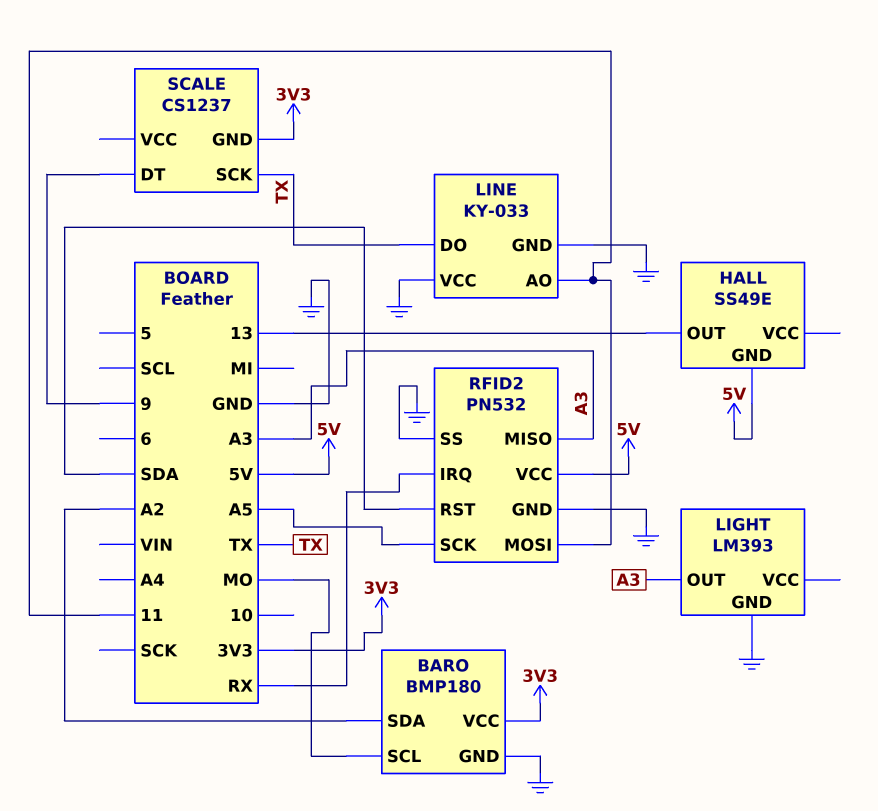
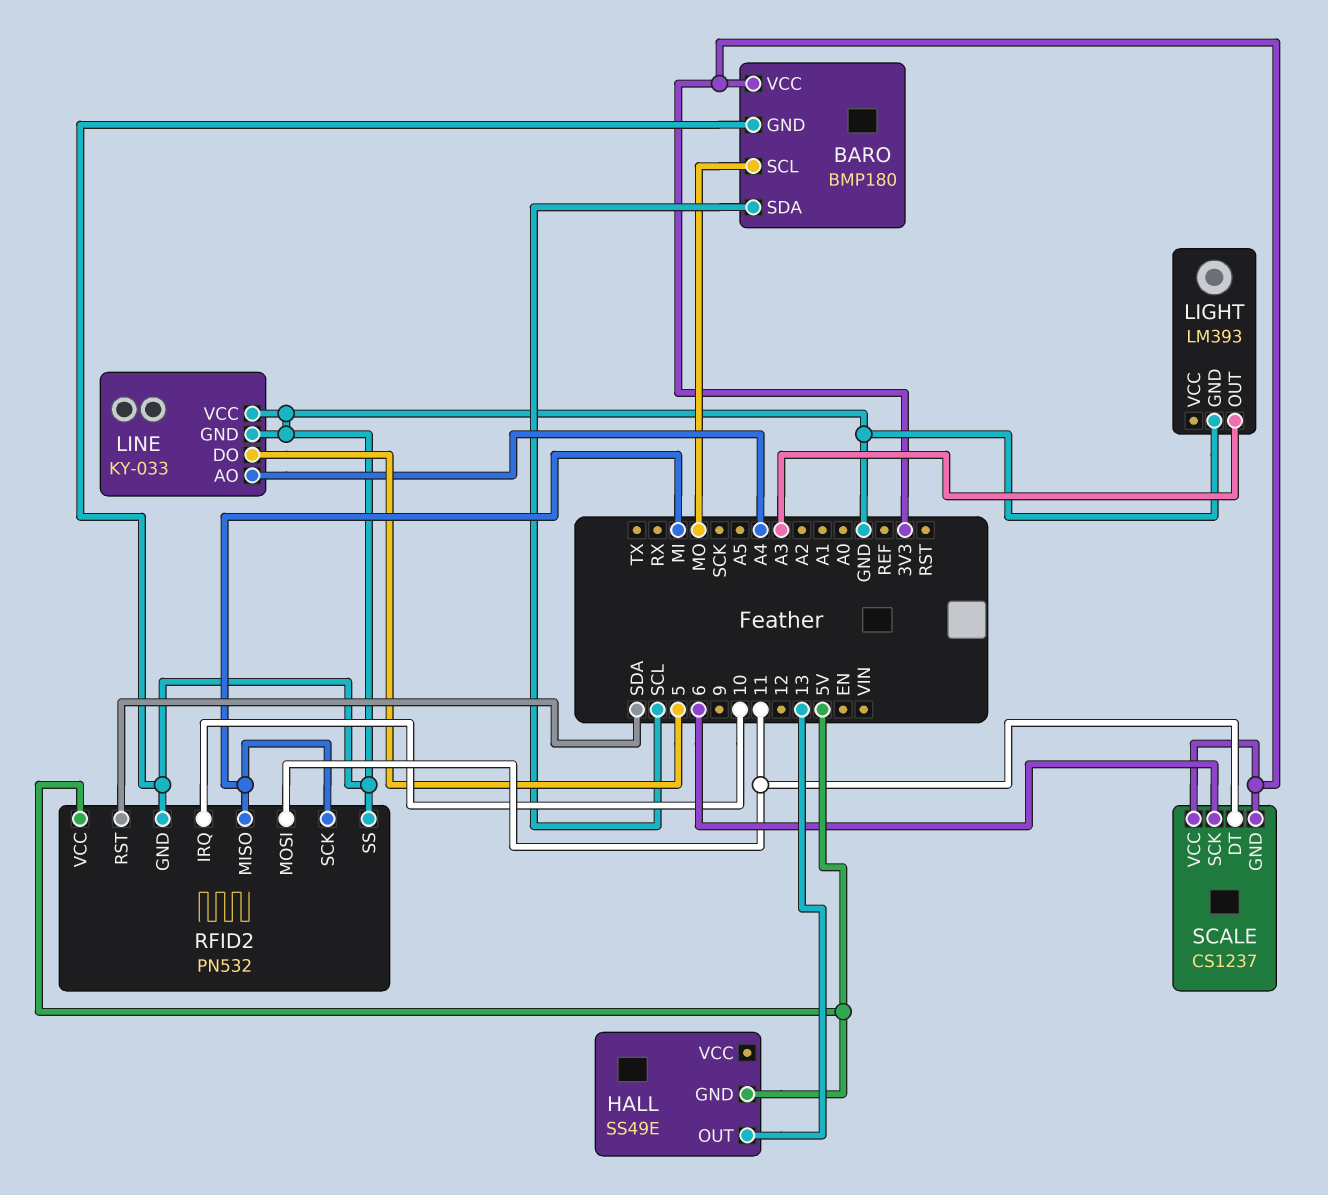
BARO pin SDA: A2 -> SCL
LINE pin AO: 11 -> A4
LINE pin DO: TX -> 5
RFID2 pin IRQ: RX -> 10
RFID2 pin MISO: A3 -> MI
RFID2 pin SCK: A5 -> MI
SCALE pin DT: 9 -> 11
SCALE pin SCK: TX -> 6
SCALE pin VCC: none -> 3V3

